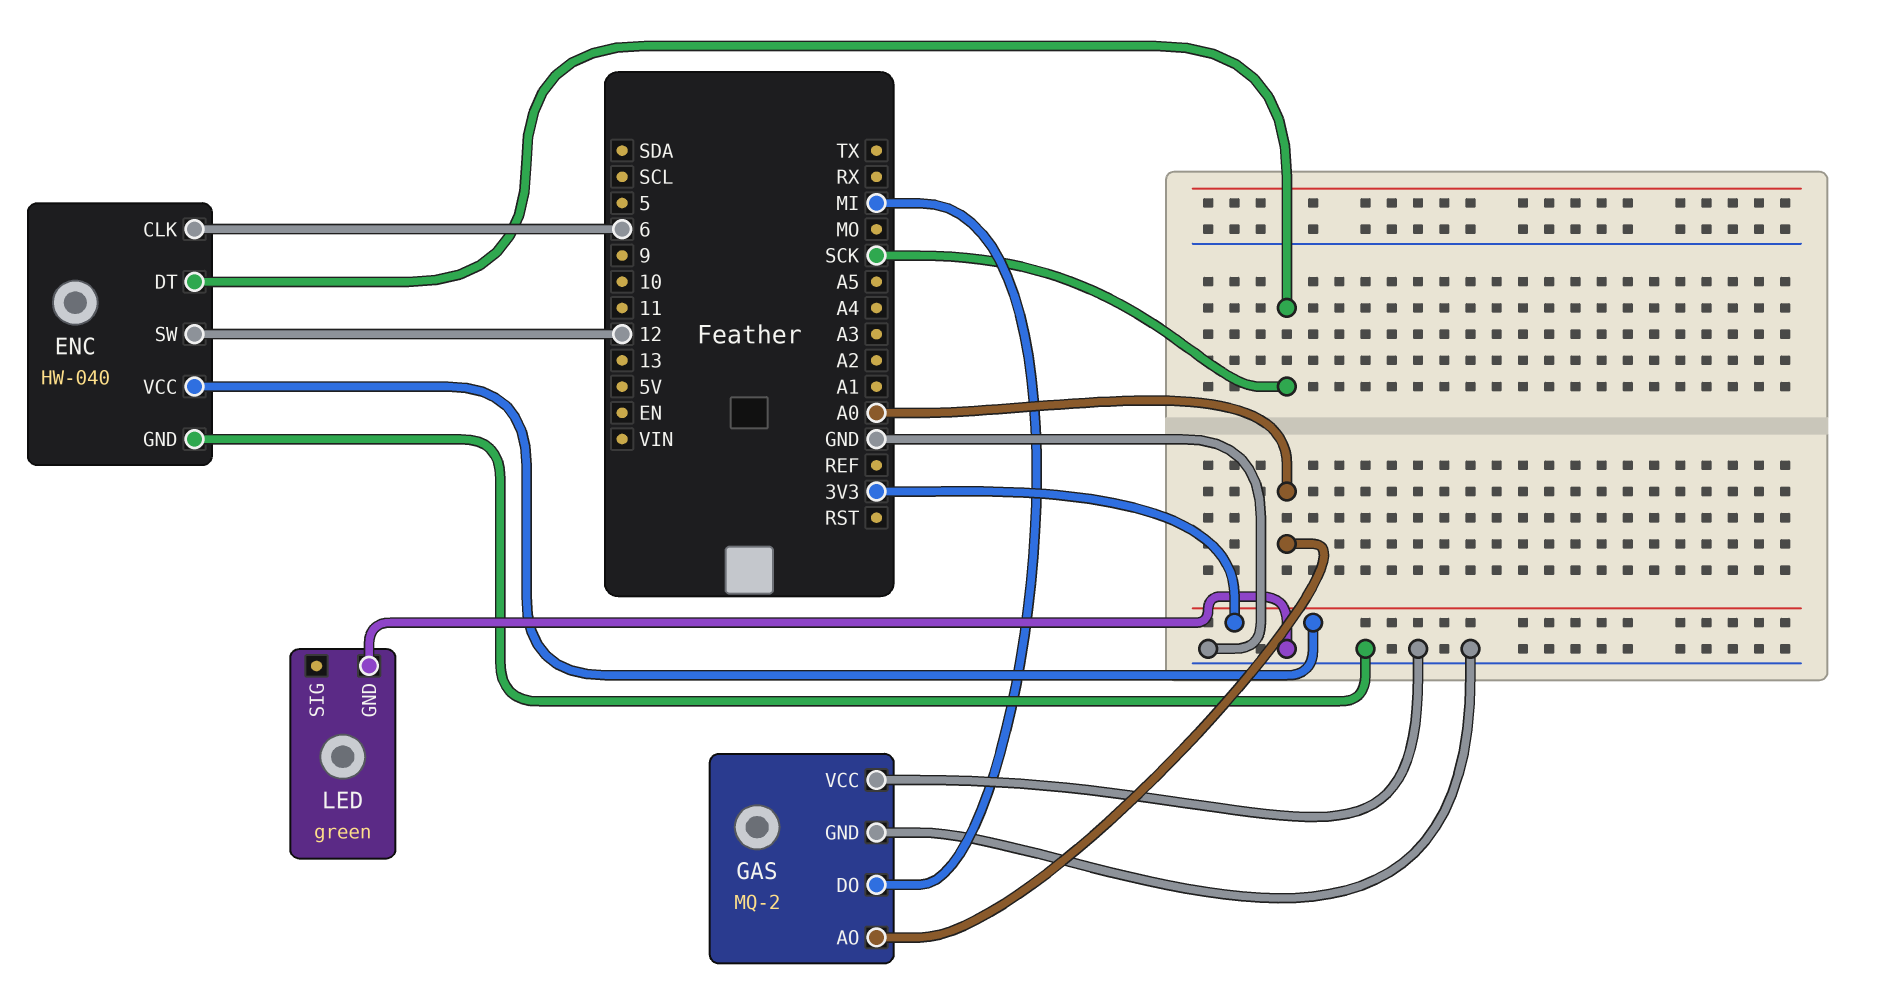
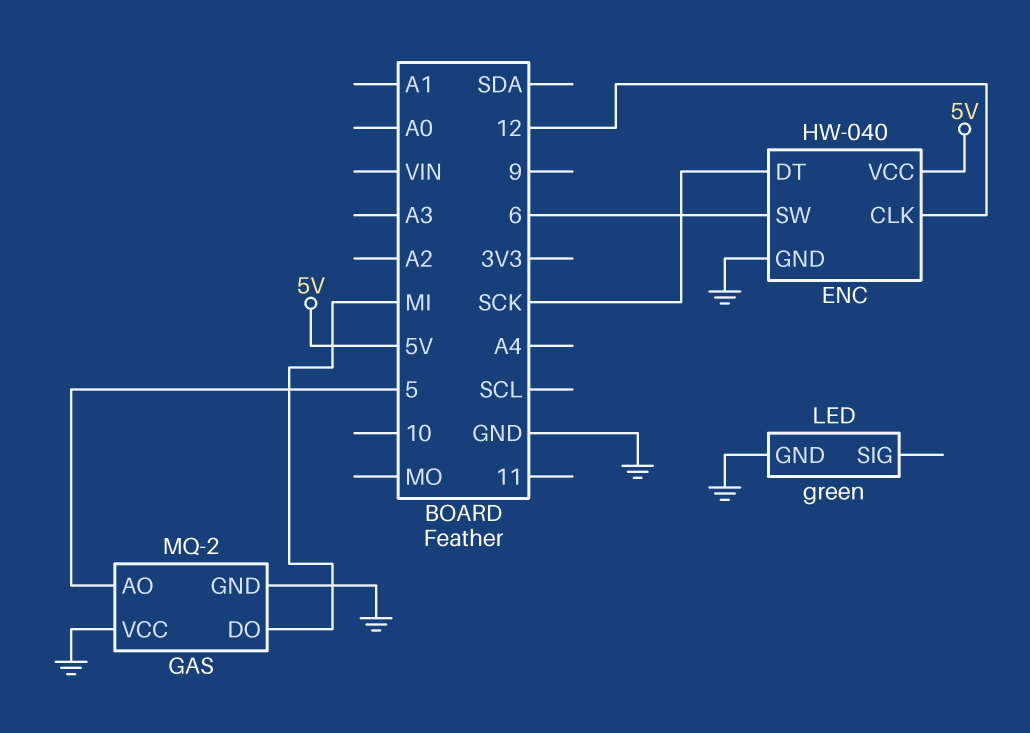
ENC pin CLK: 6 -> 12
ENC pin SW: 12 -> 6
ENC pin VCC: 3V3 -> 5V
GAS pin AO: A0 -> 5

